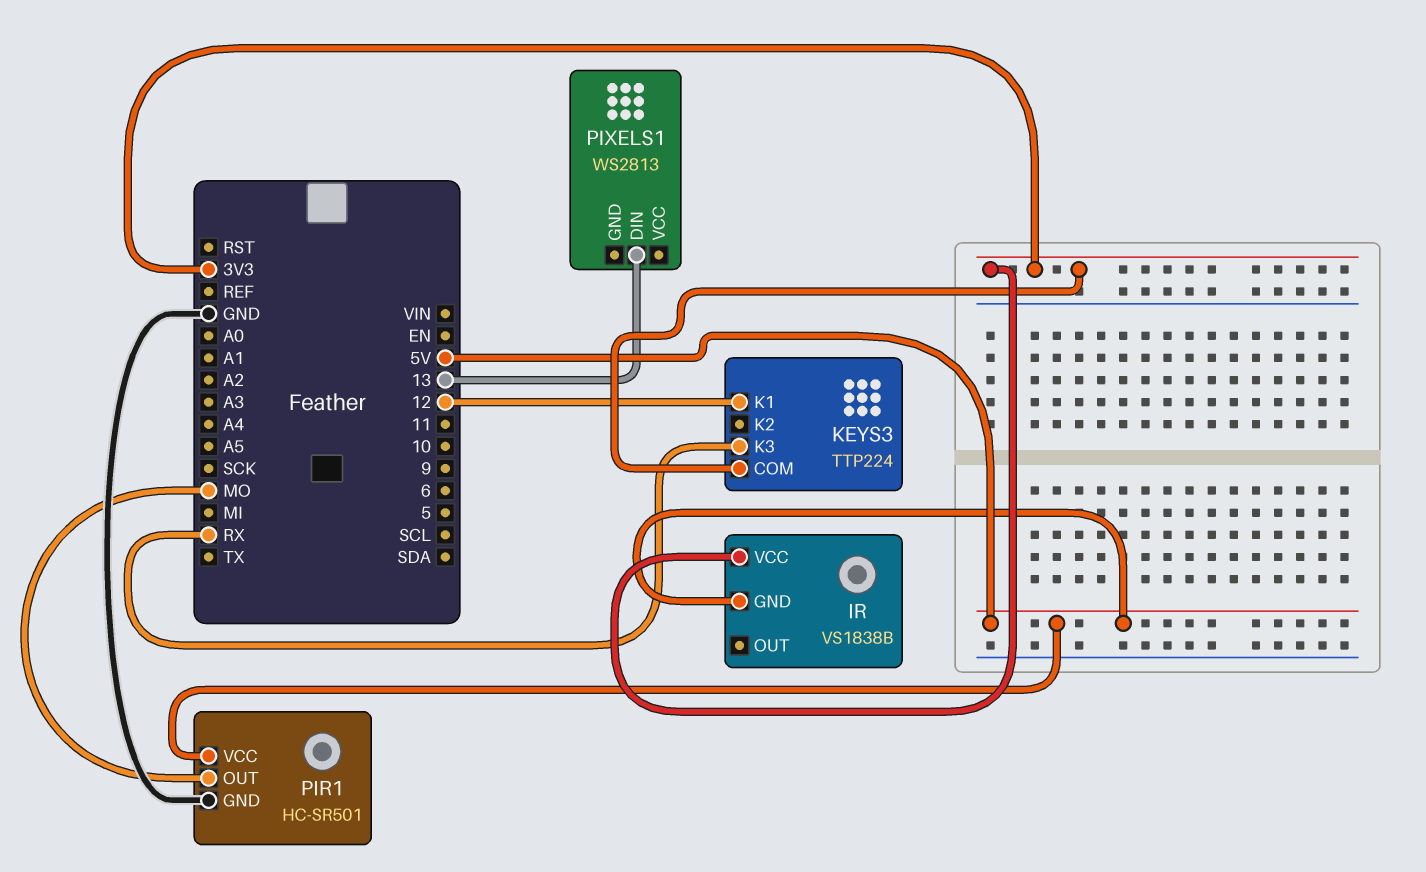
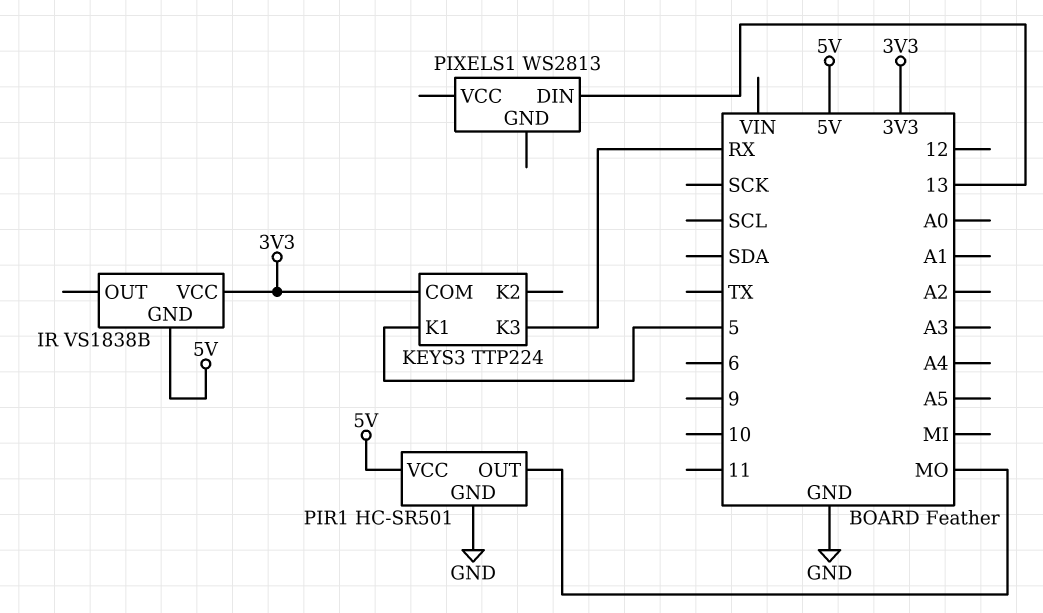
KEYS3 pin K1: 12 -> 5

